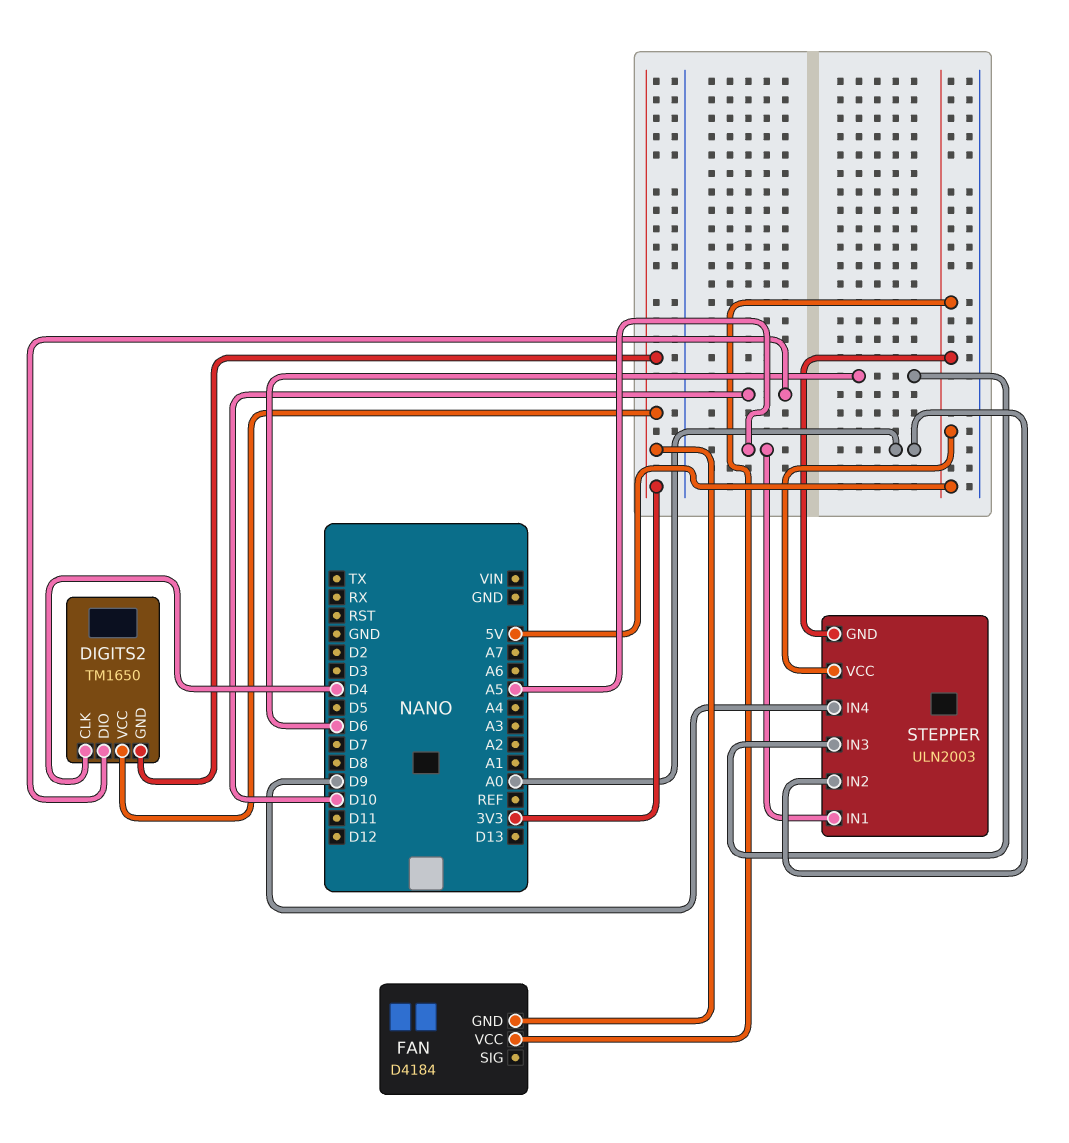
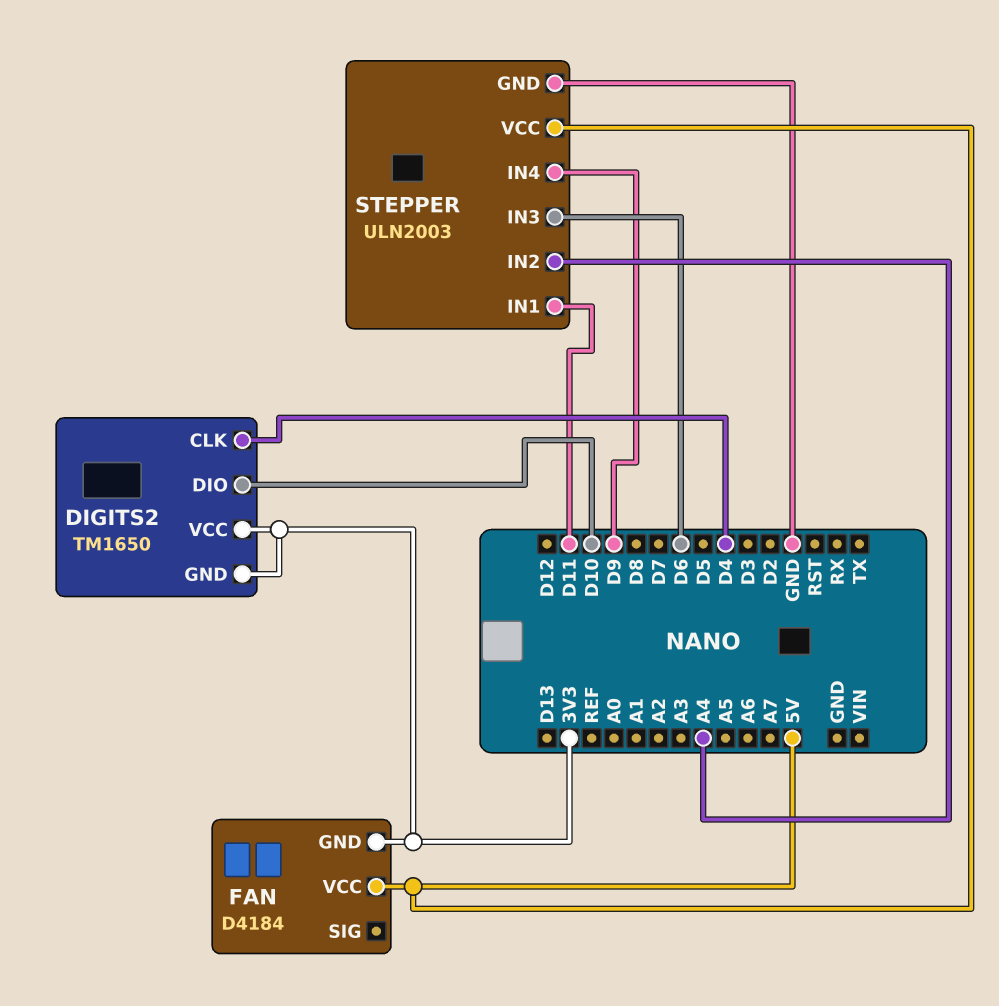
STEPPER pin GND: 5V -> GND
STEPPER pin IN1: A5 -> D11
STEPPER pin IN2: A0 -> A4

